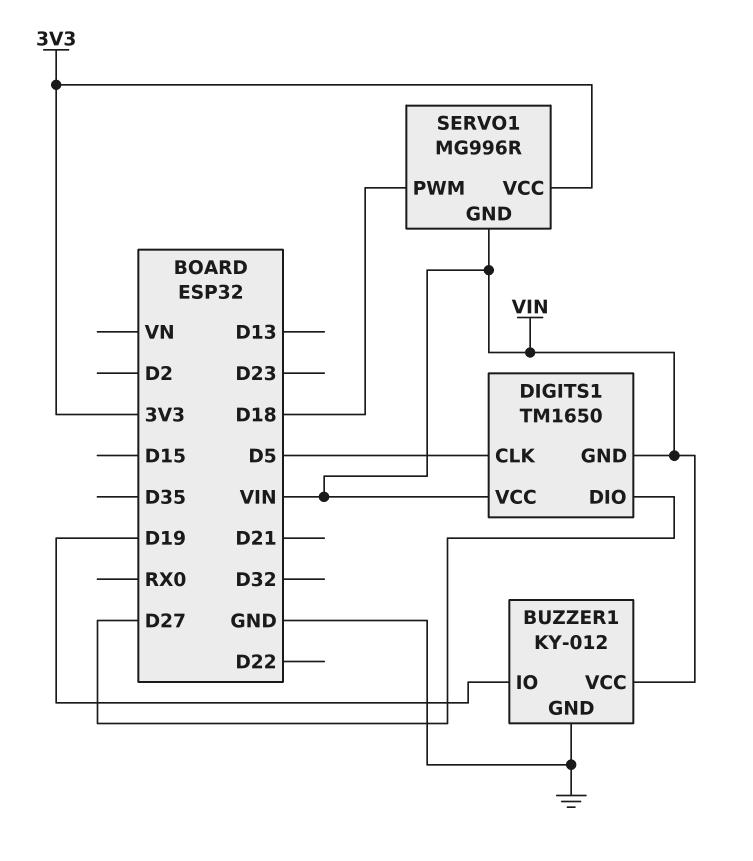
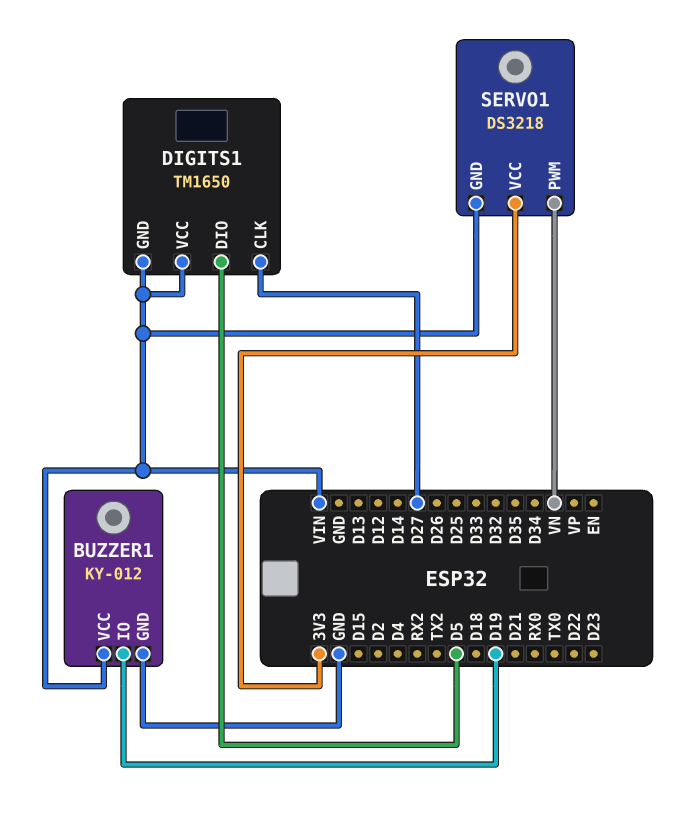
DIGITS1 pin CLK: D5 -> D27
DIGITS1 pin DIO: D27 -> D5
SERVO1: MG996R -> DS3218
SERVO1 pin PWM: D18 -> VN

